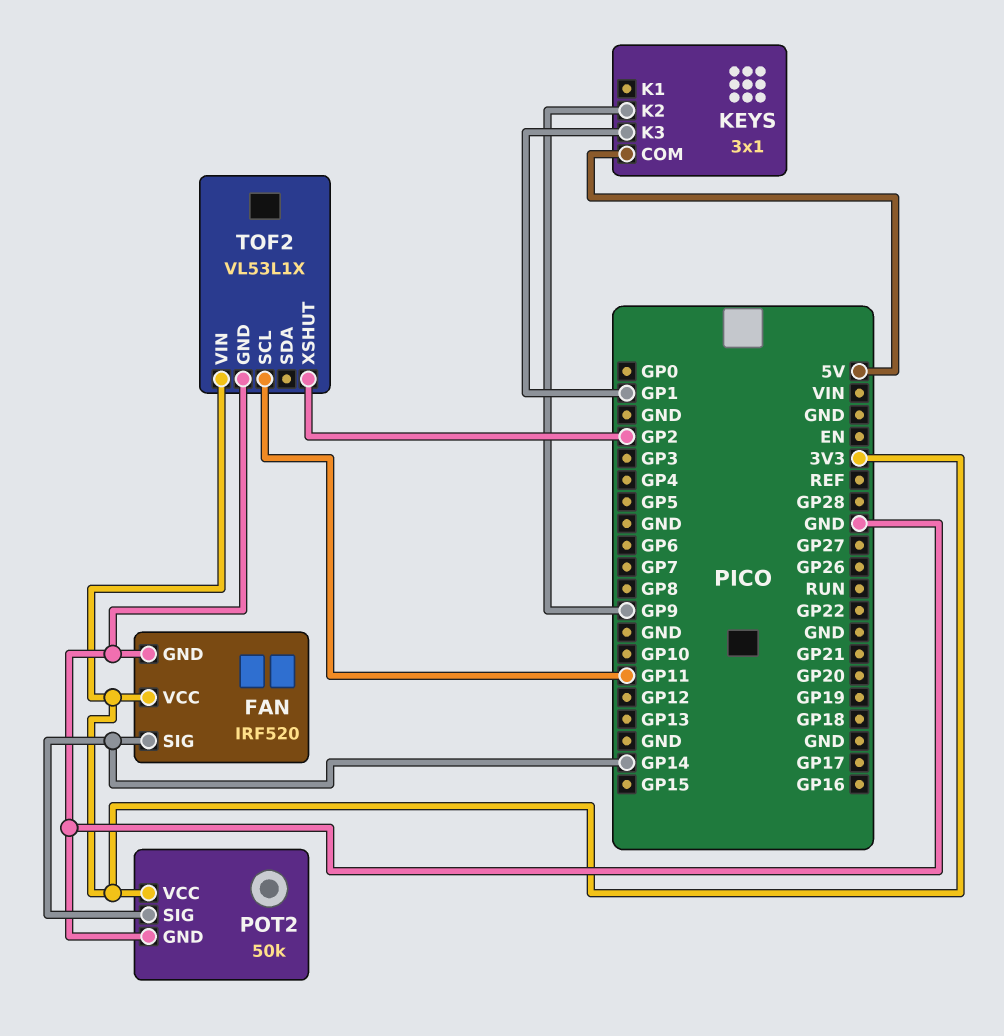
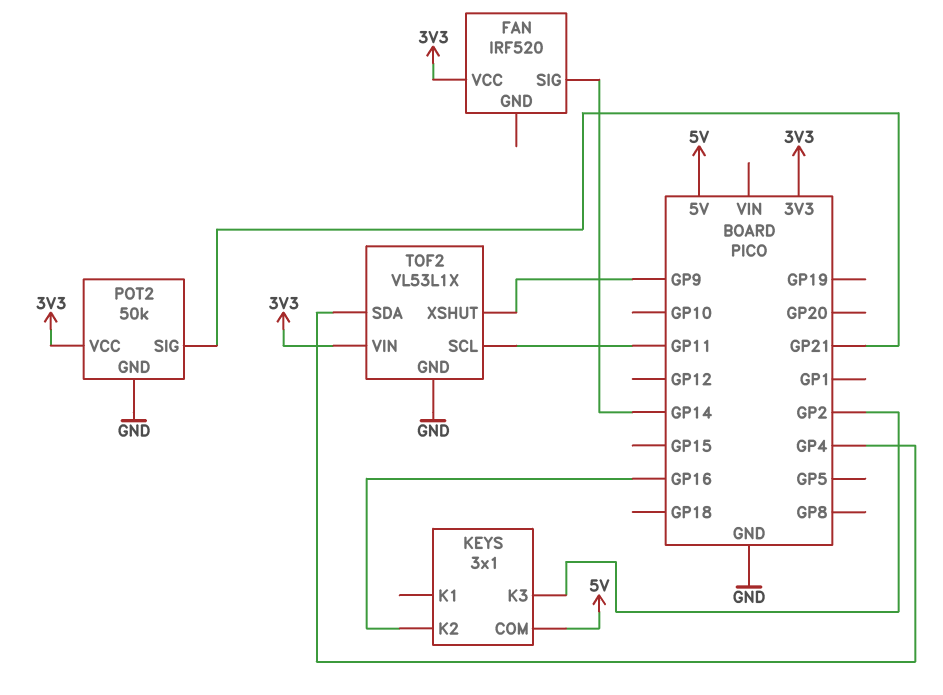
FAN pin GND: GND -> none
KEYS pin K2: GP9 -> GP16
KEYS pin K3: GP1 -> GP2
POT2 pin SIG: GP14 -> GP21
TOF2 pin SDA: none -> GP4
TOF2 pin XSHUT: GP2 -> GP9

